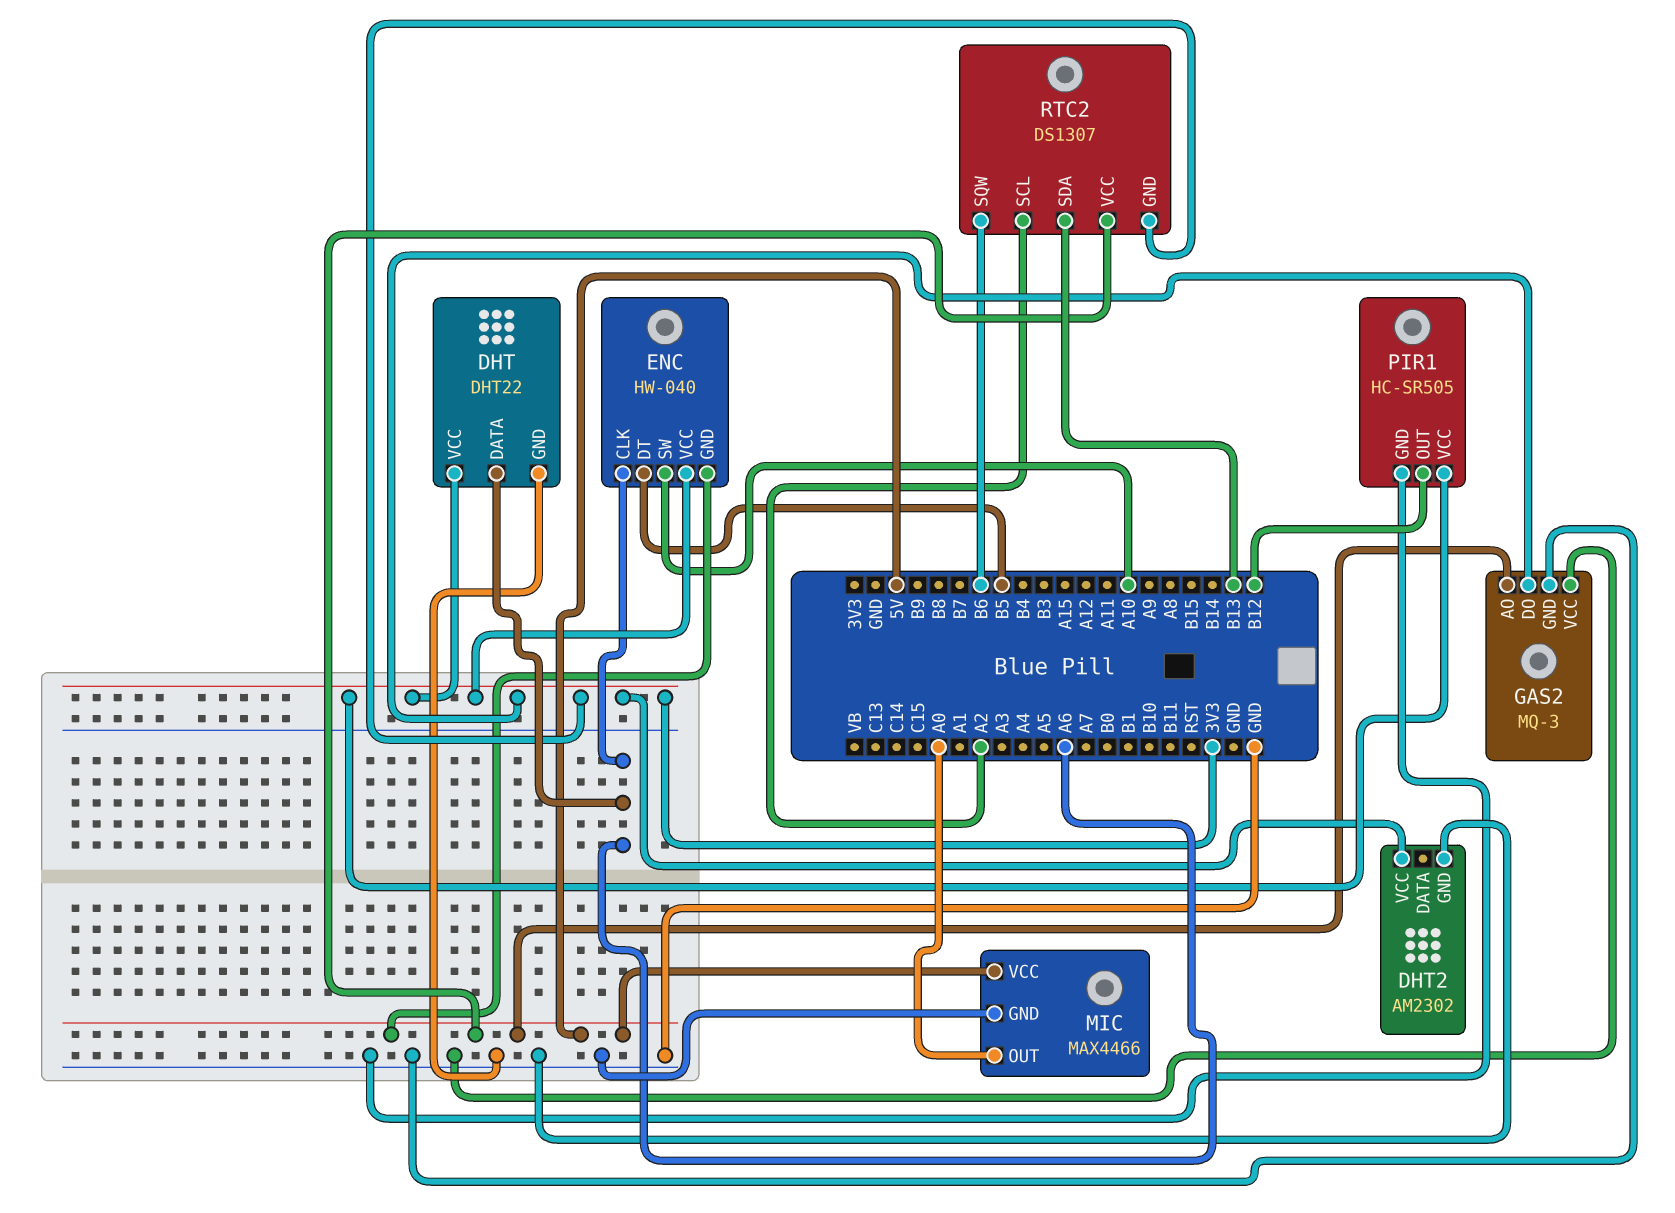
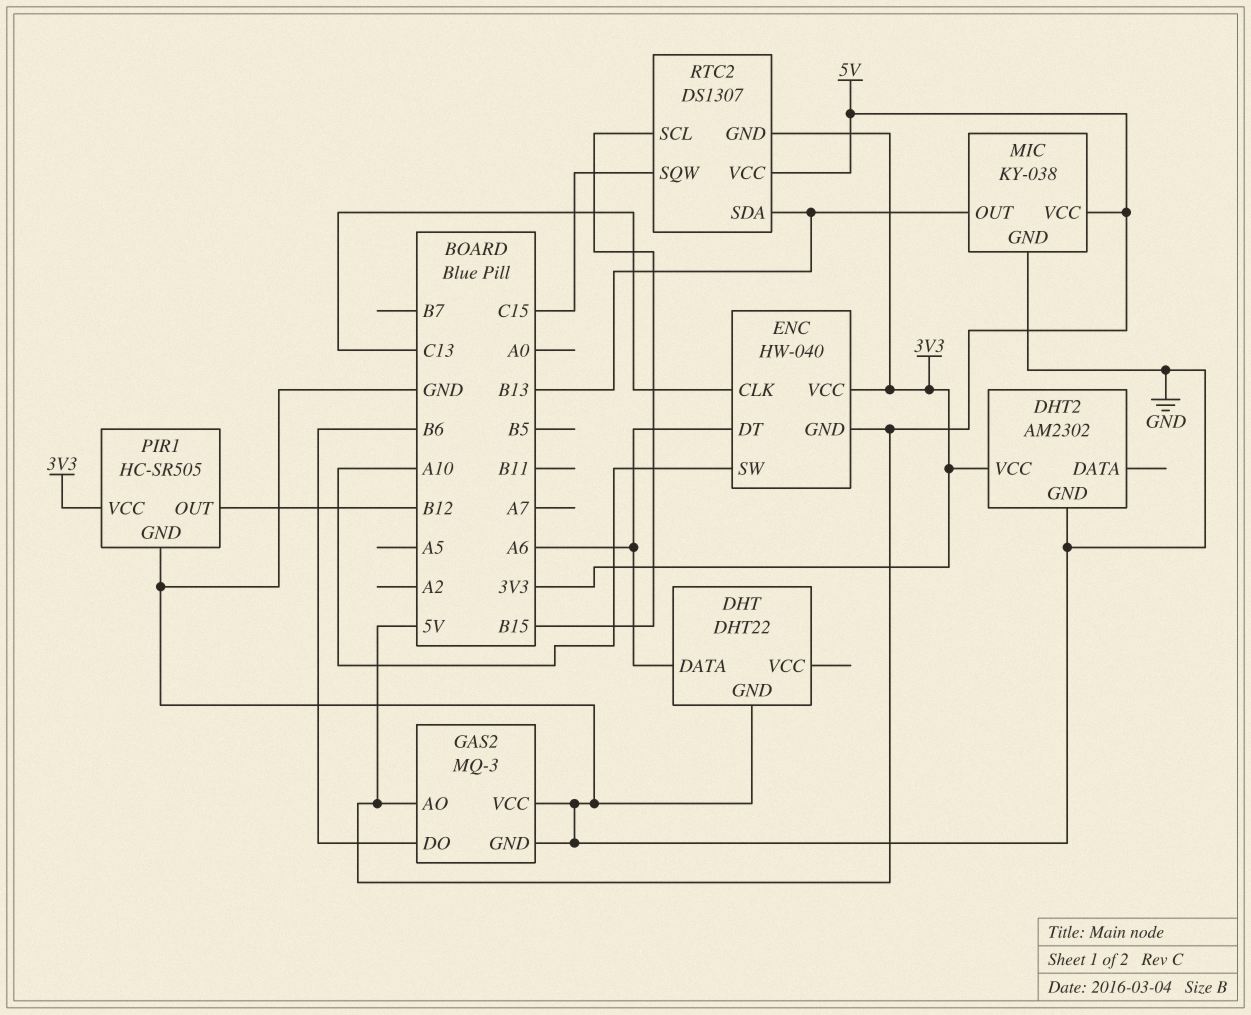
DHT pin VCC: 3V3 -> none
ENC pin CLK: A6 -> C13
ENC pin DT: B5 -> A6
GAS2 pin DO: 3V3 -> B6
MIC: MAX4466 -> KY-038
MIC pin OUT: A0 -> B13
RTC2 pin SCL: A2 -> B15
RTC2 pin SQW: B6 -> C15

